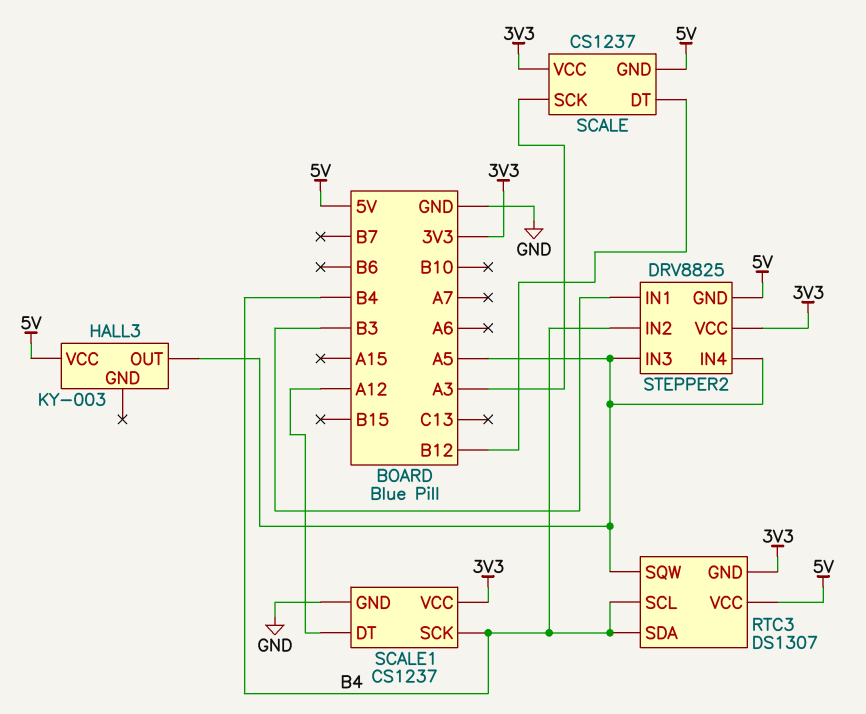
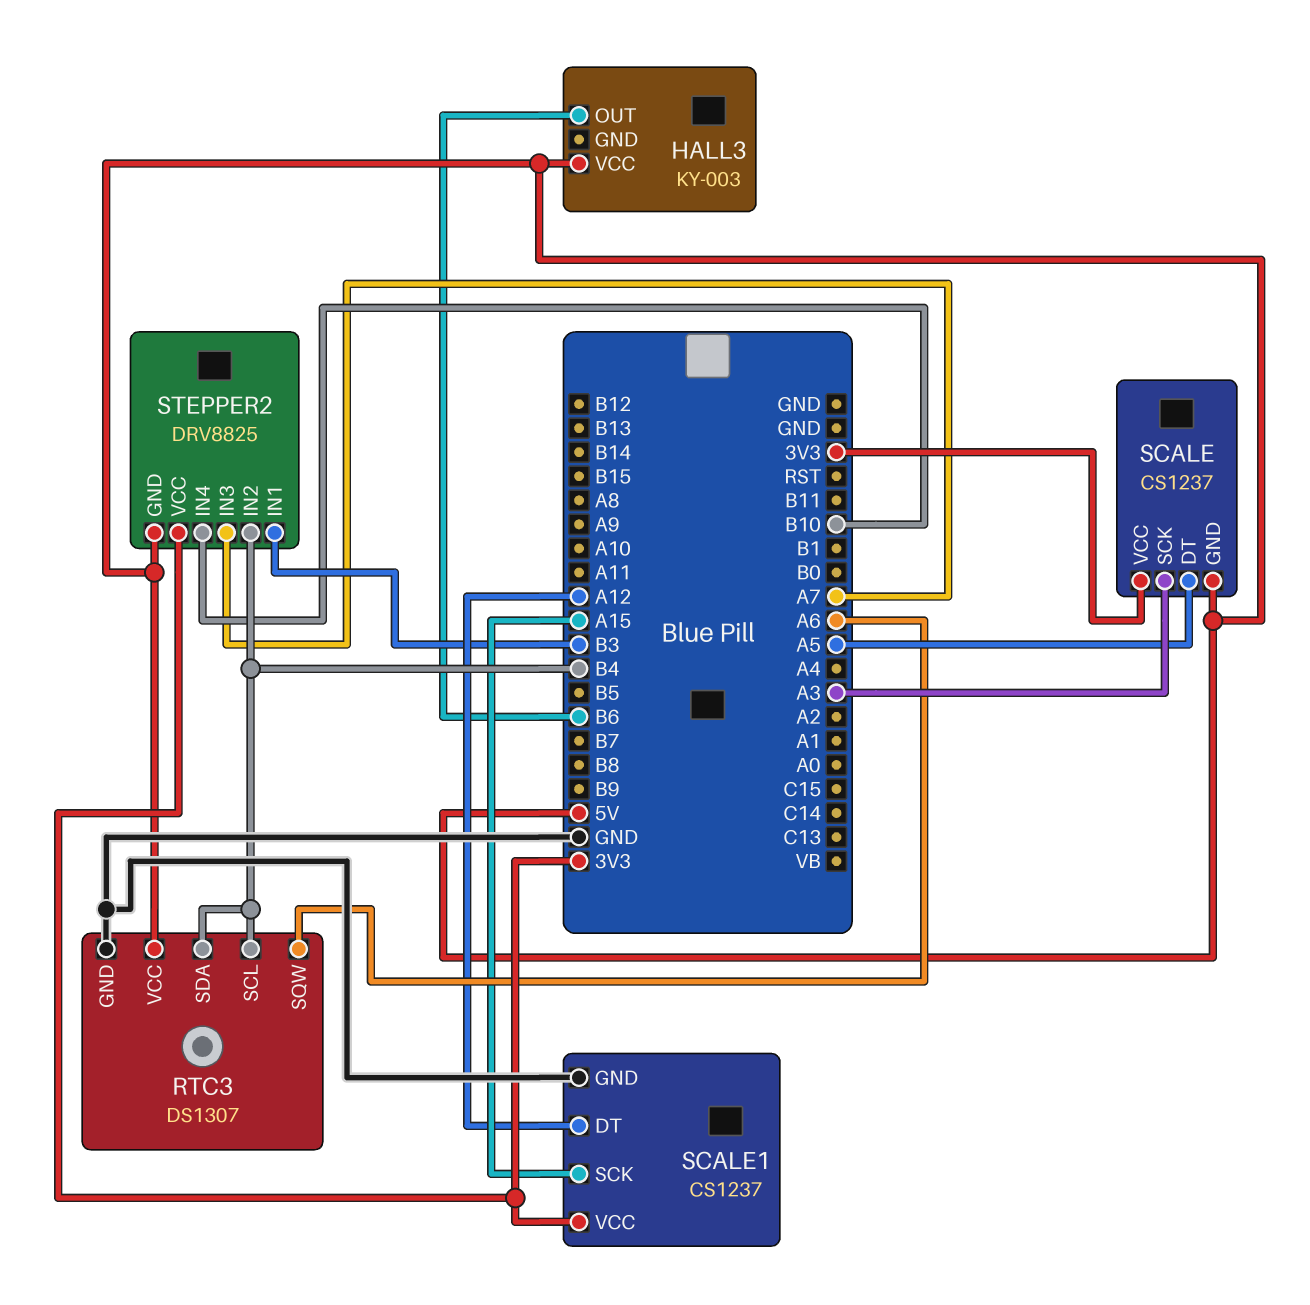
HALL3 pin OUT: A5 -> B6
RTC3 pin GND: 3V3 -> GND
RTC3 pin SQW: A5 -> A6
SCALE pin DT: B12 -> A5
SCALE1 pin SCK: B4 -> A15
STEPPER2 pin IN3: A5 -> A7
STEPPER2 pin IN4: A5 -> B10

